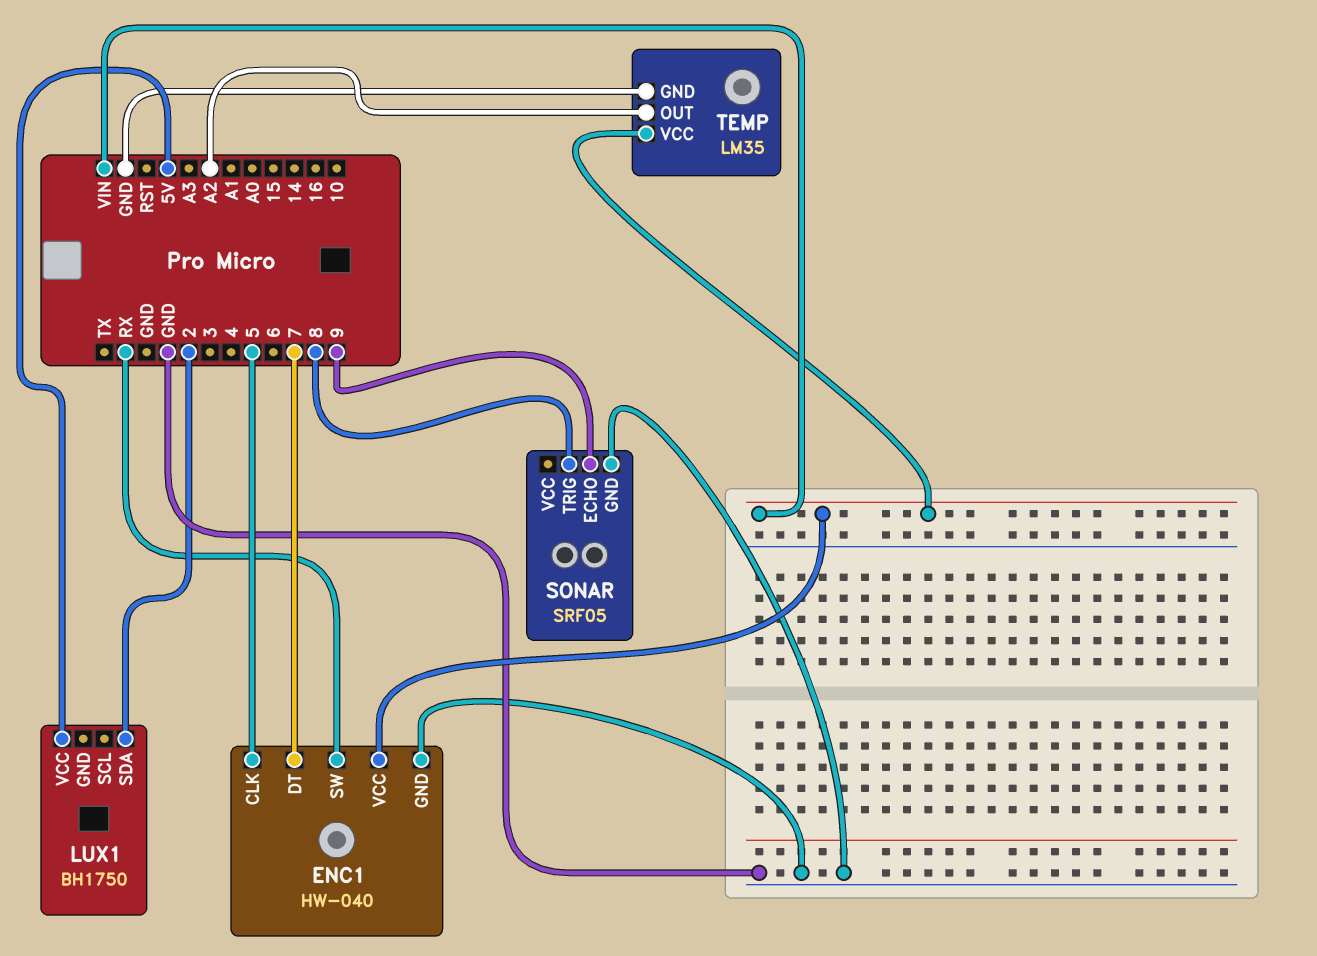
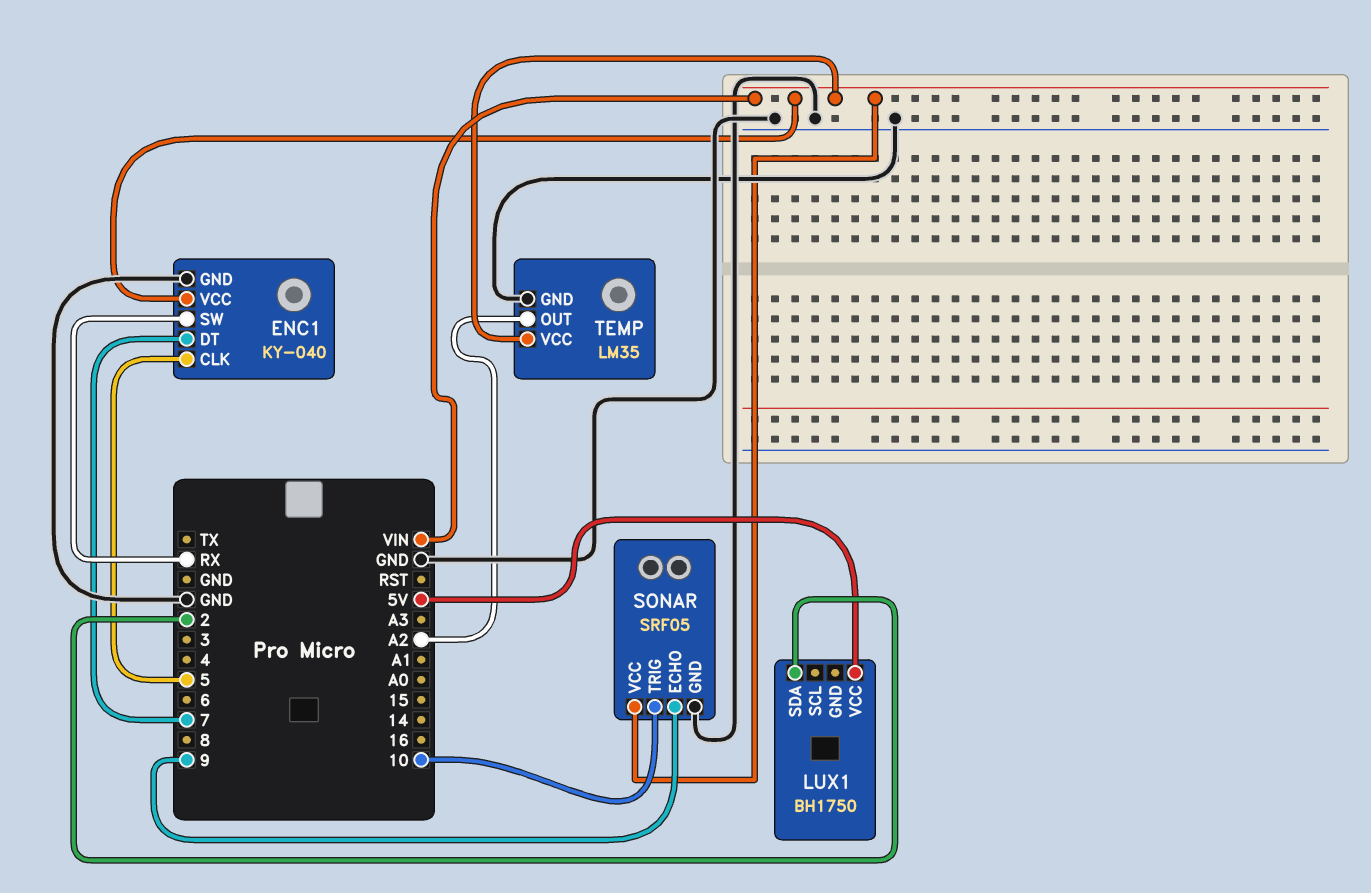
ENC1: HW-040 -> KY-040
SONAR pin TRIG: 8 -> 10
SONAR pin VCC: none -> VIN

